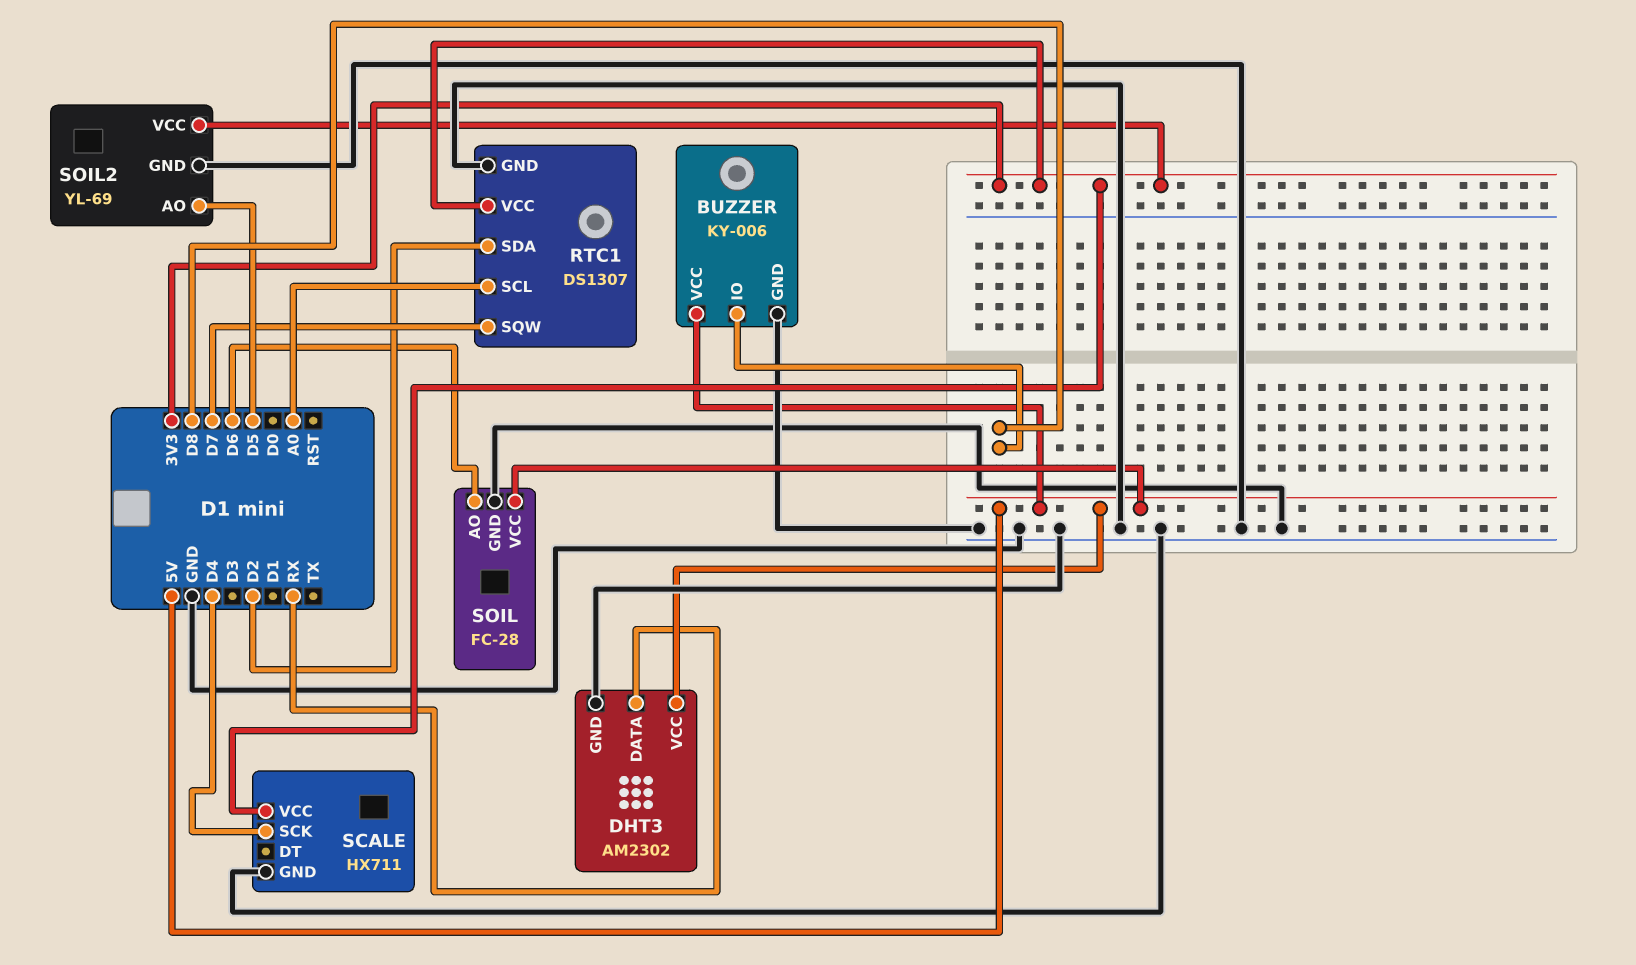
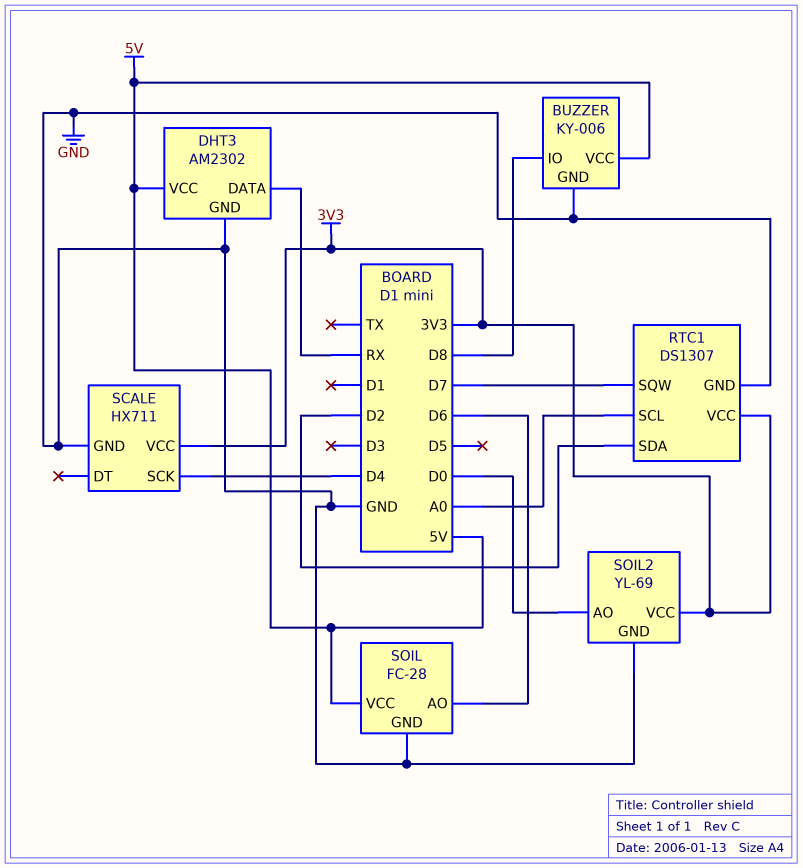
SOIL2 pin AO: D5 -> D0

